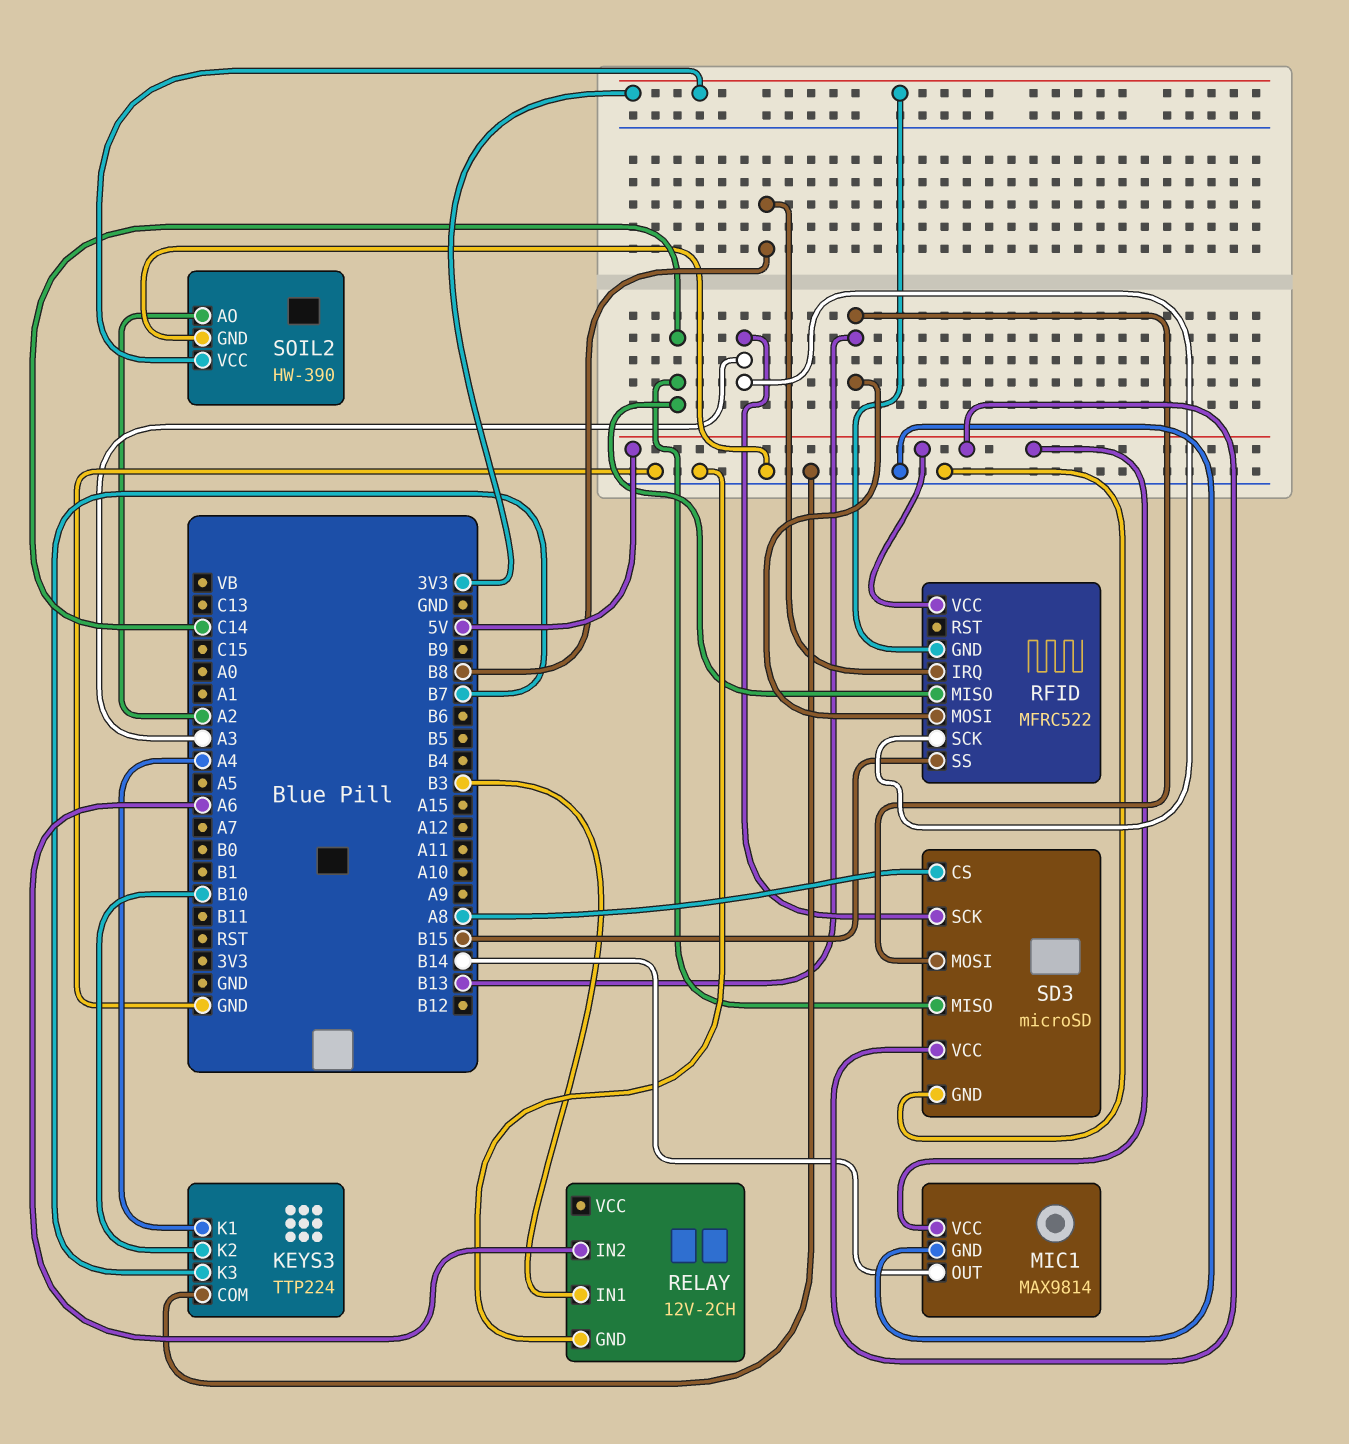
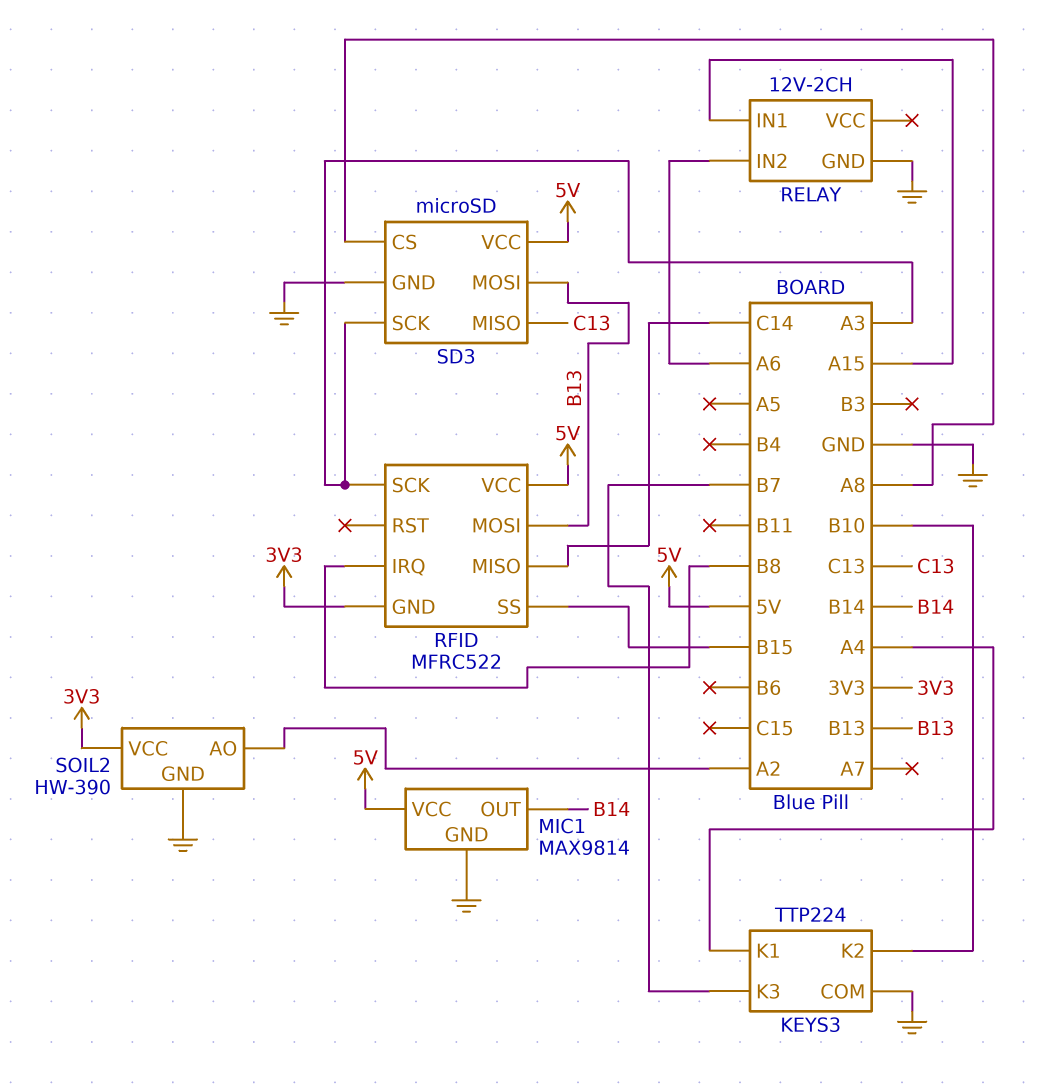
RELAY pin IN1: B3 -> A15
SD3 pin MISO: C14 -> C13

